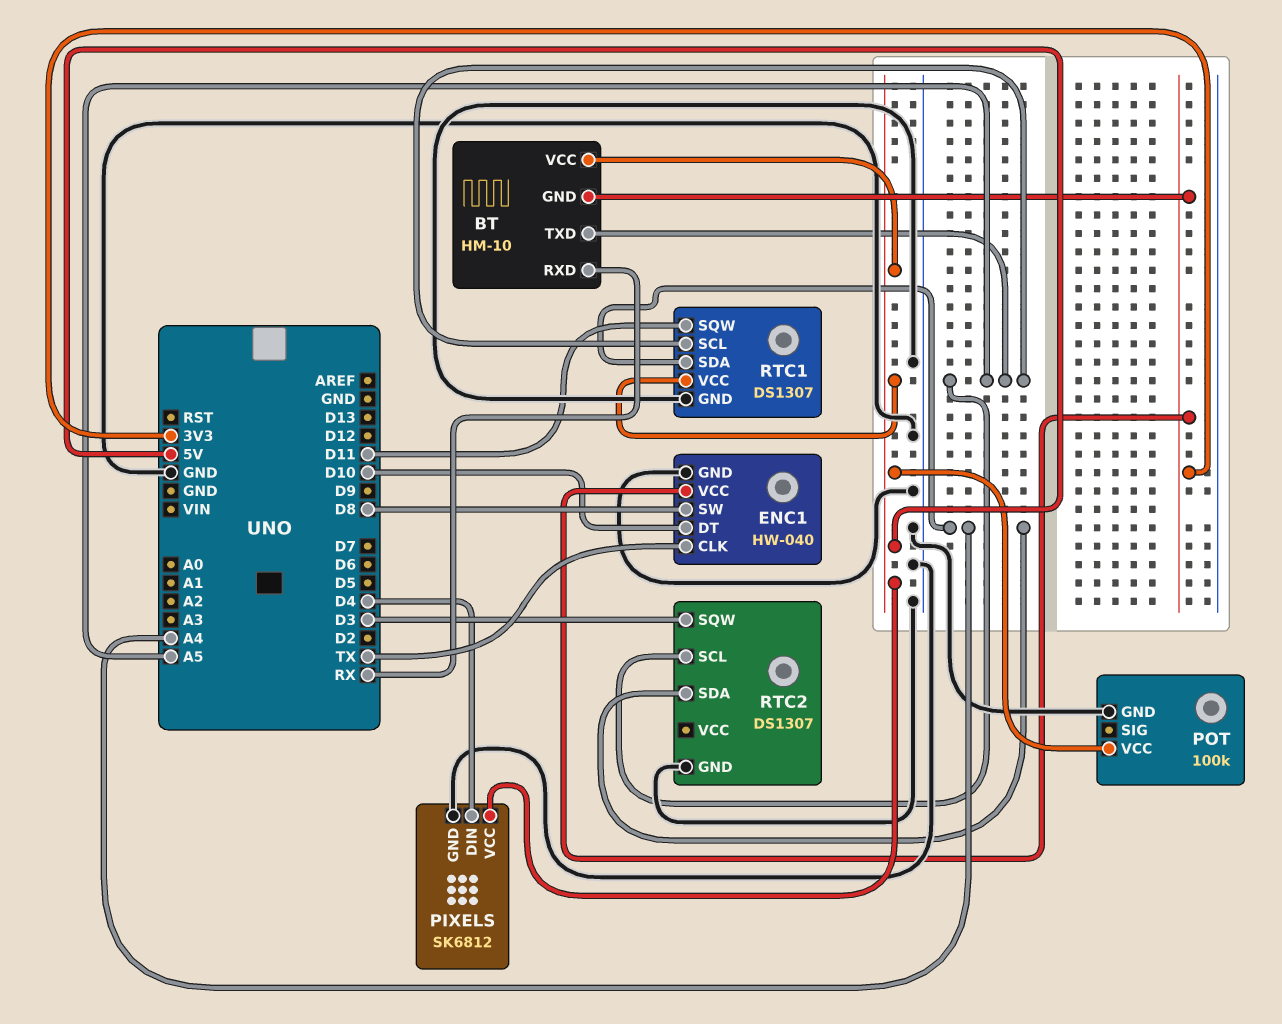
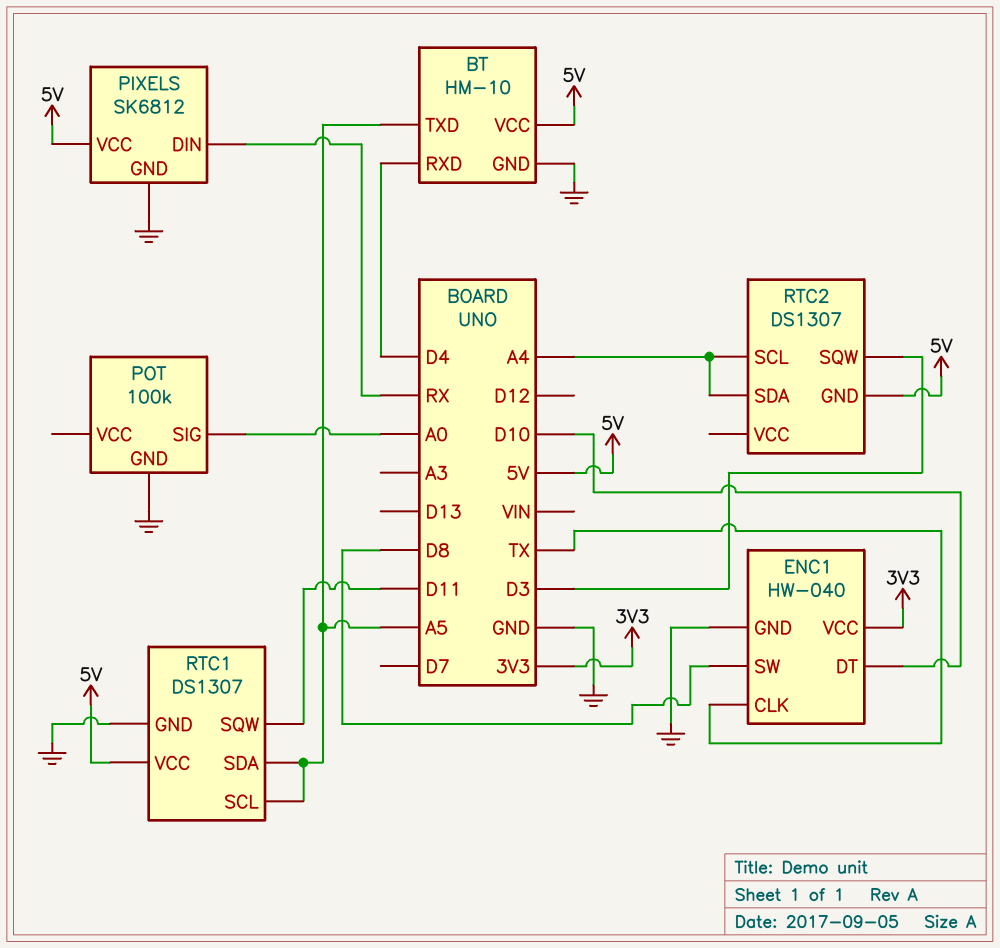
BT pin GND: 3V3 -> GND
BT pin RXD: RX -> D4
PIXELS pin DIN: D4 -> RX
POT pin SIG: none -> A0
POT pin VCC: 5V -> none
RTC1 pin SDA: A4 -> A5
RTC2 pin GND: GND -> 5V
RTC2 pin SCL: A5 -> A4

